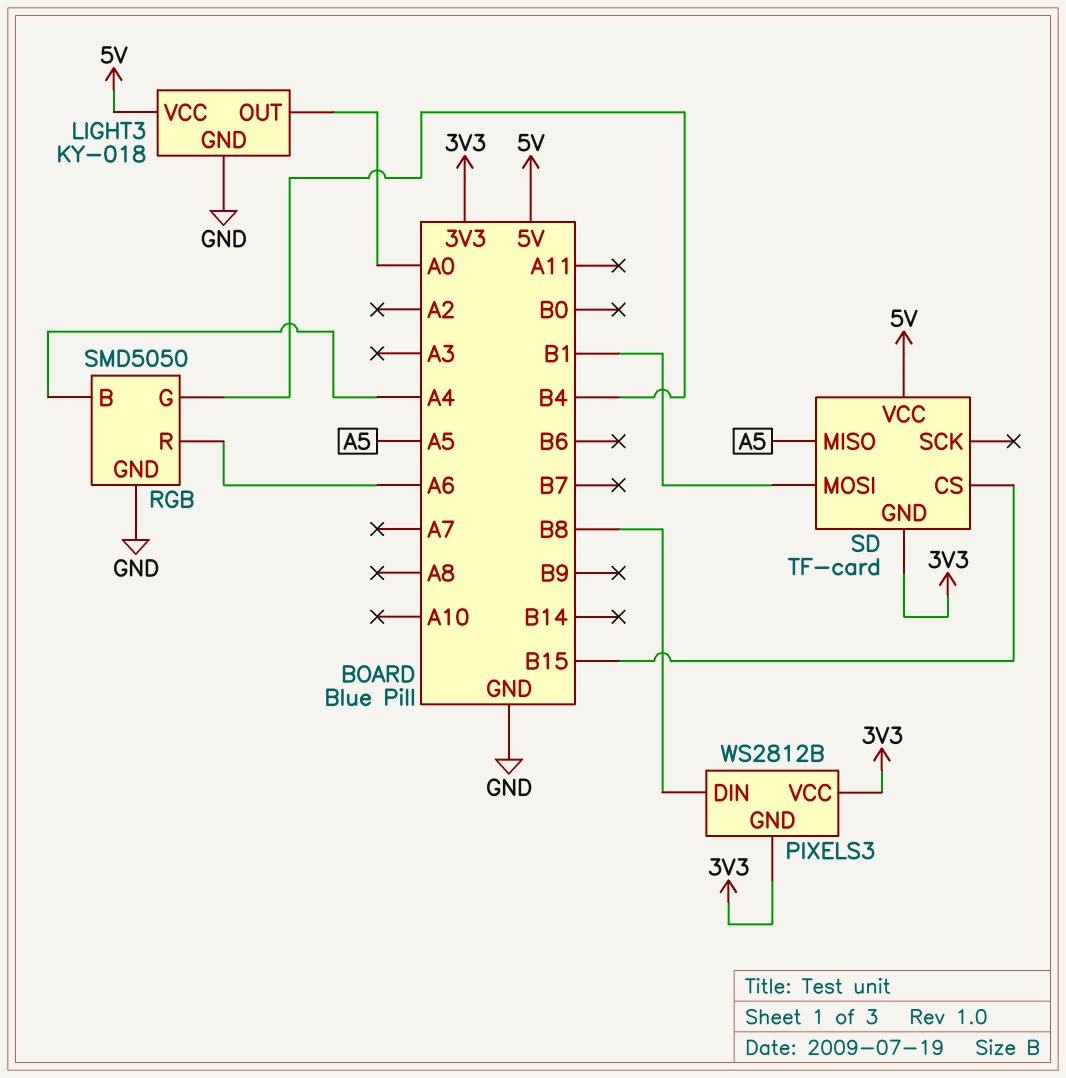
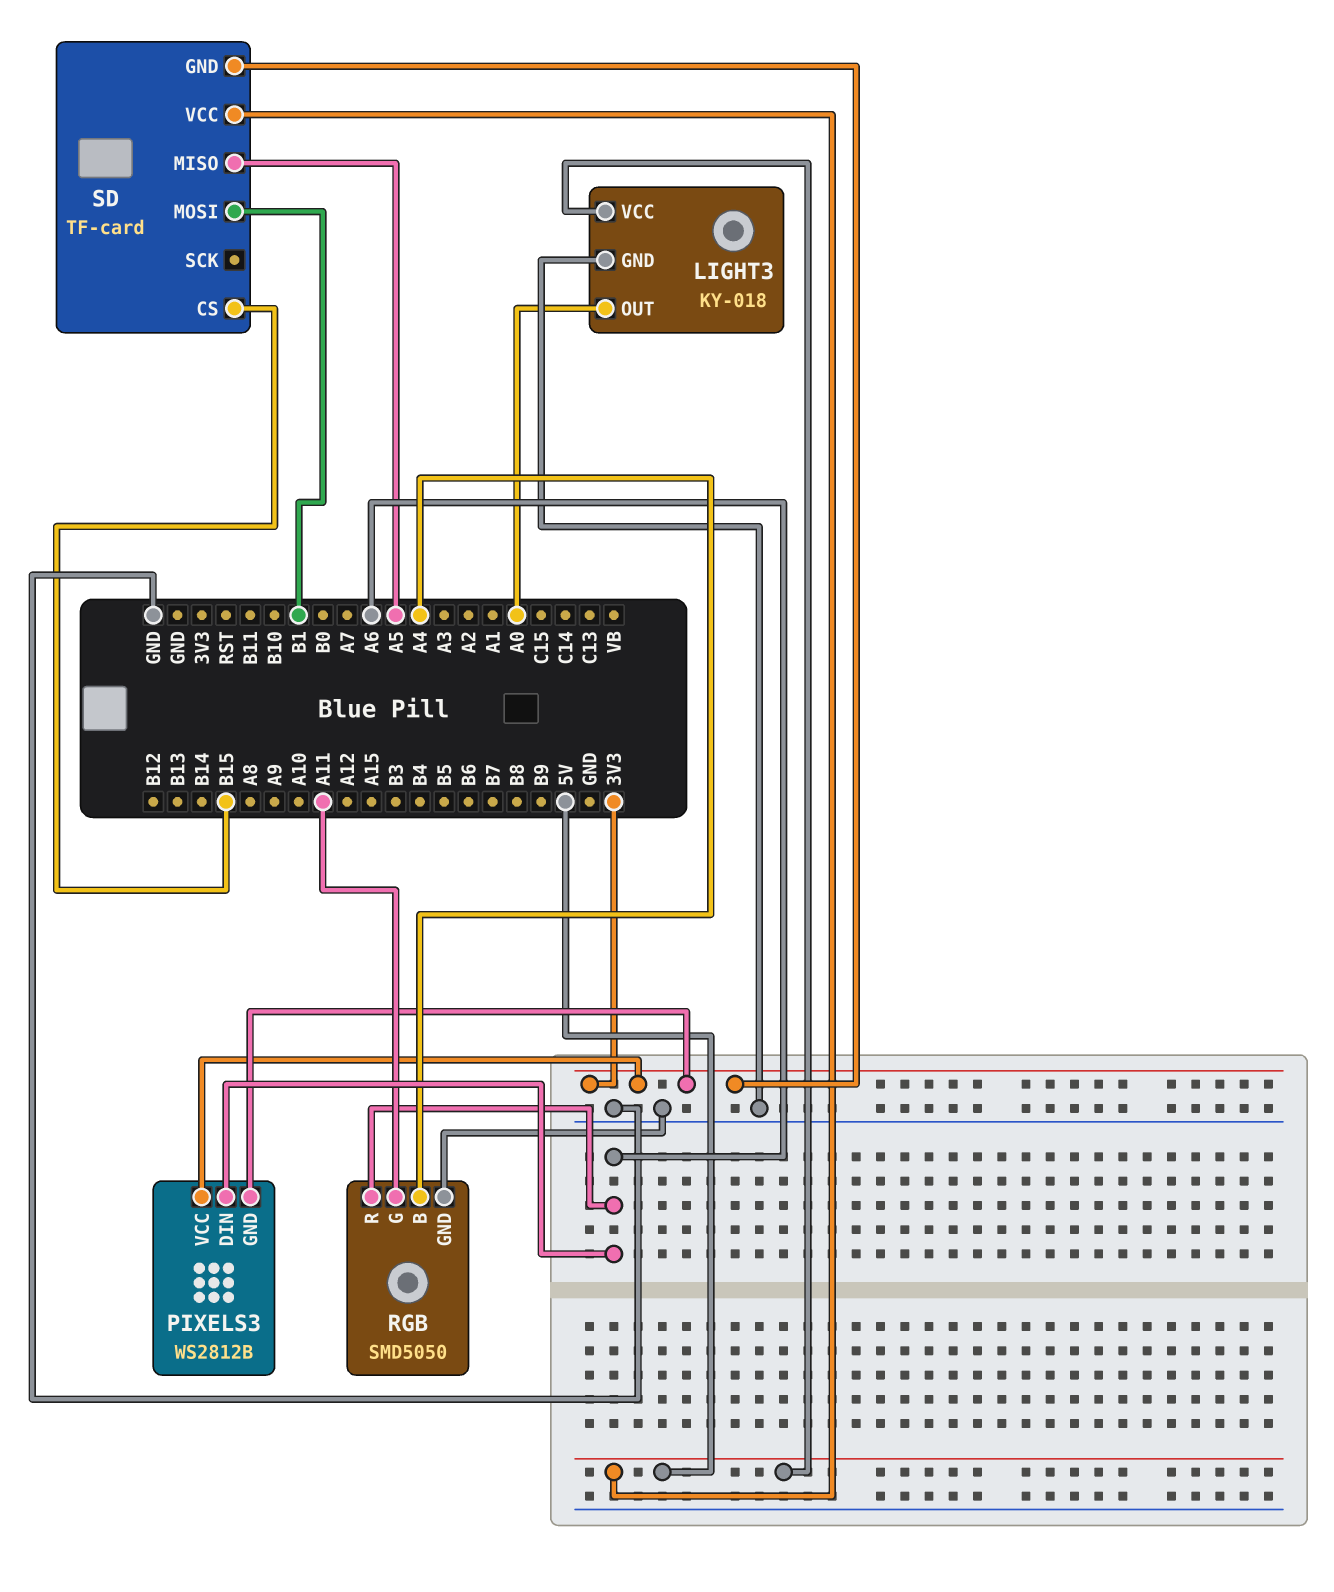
PIXELS3 pin DIN: B8 -> A6
RGB pin G: B4 -> A11

